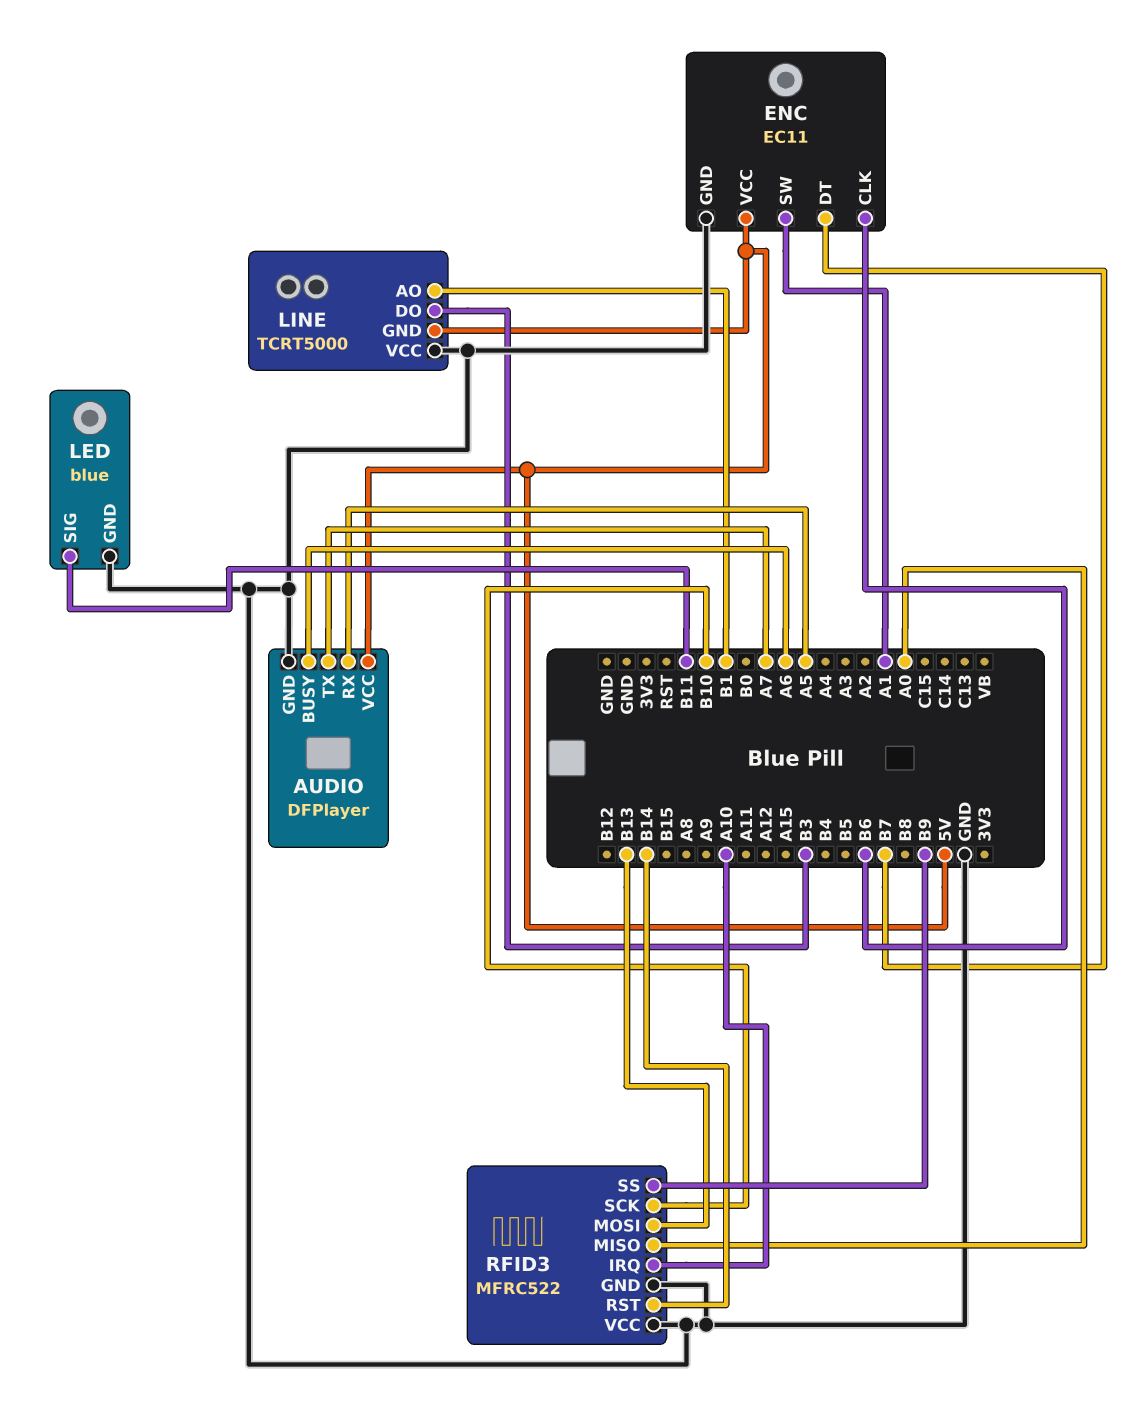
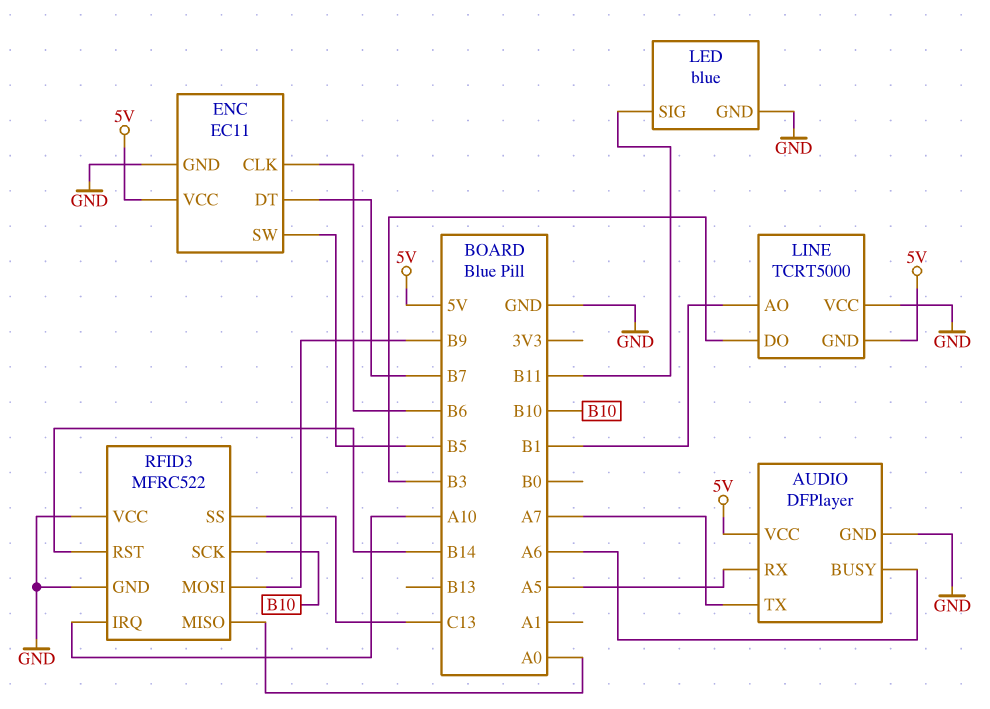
ENC pin SW: A1 -> B5
RFID3 pin MOSI: B13 -> B9
RFID3 pin SS: B9 -> C13

